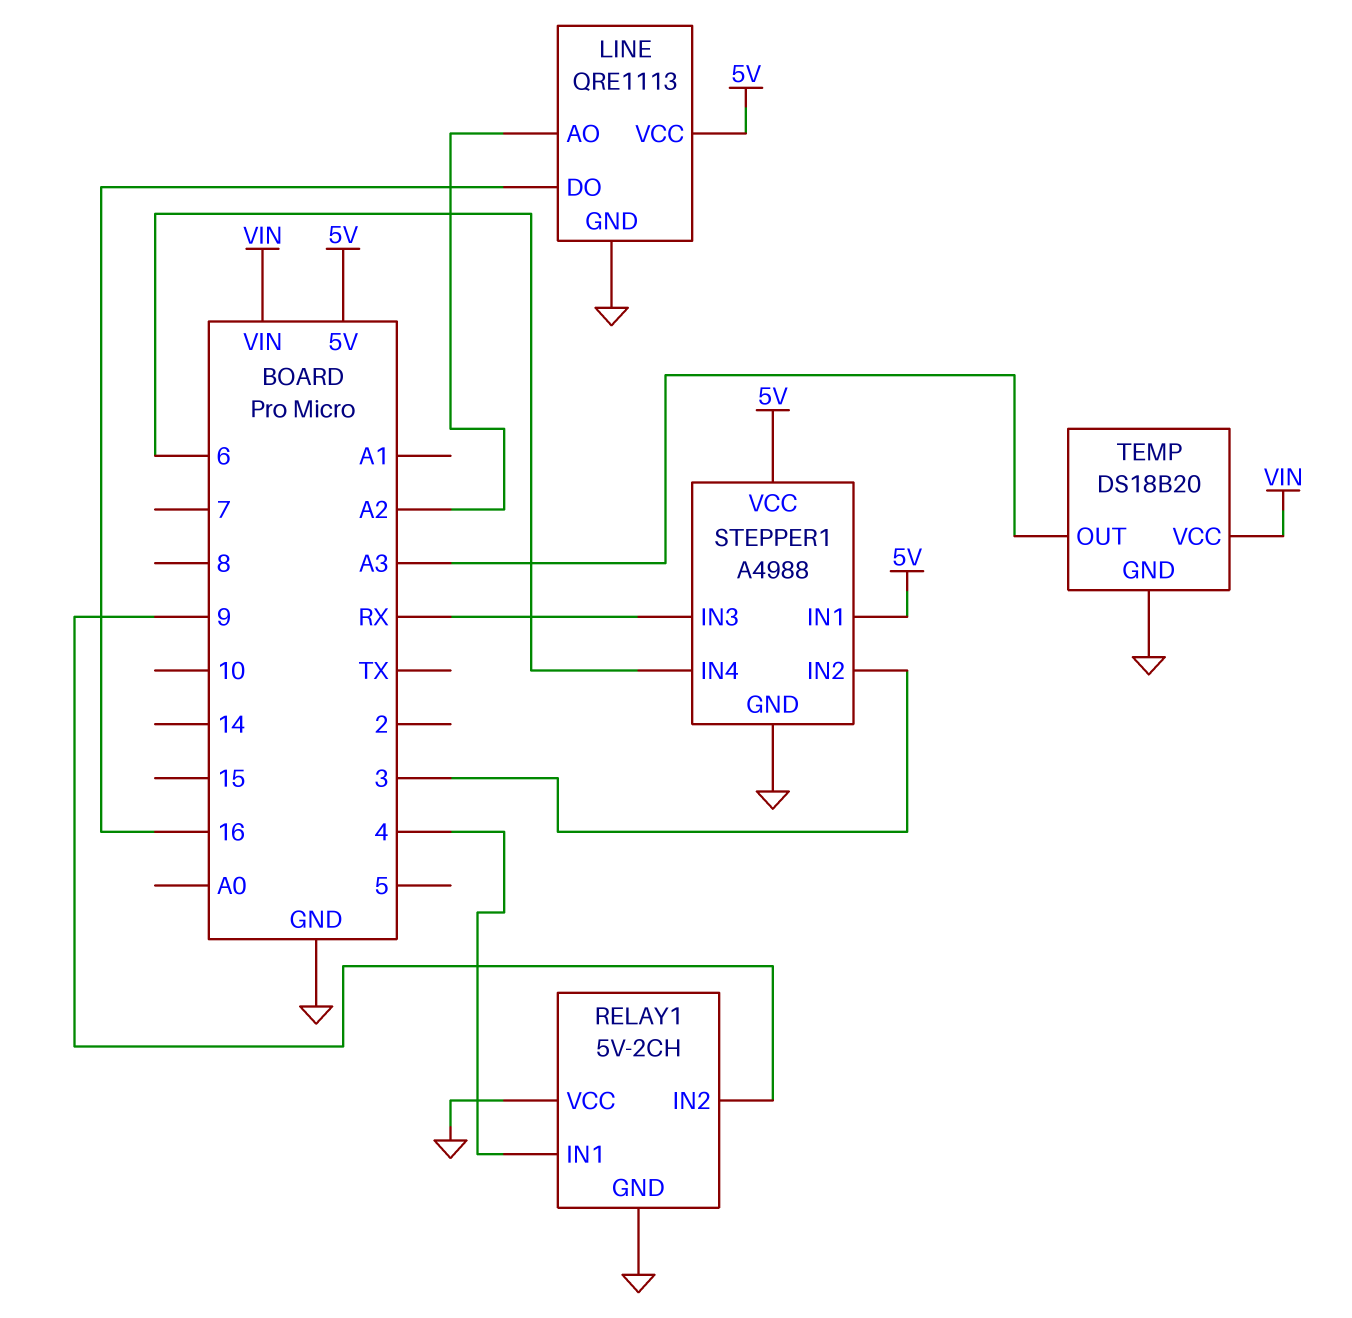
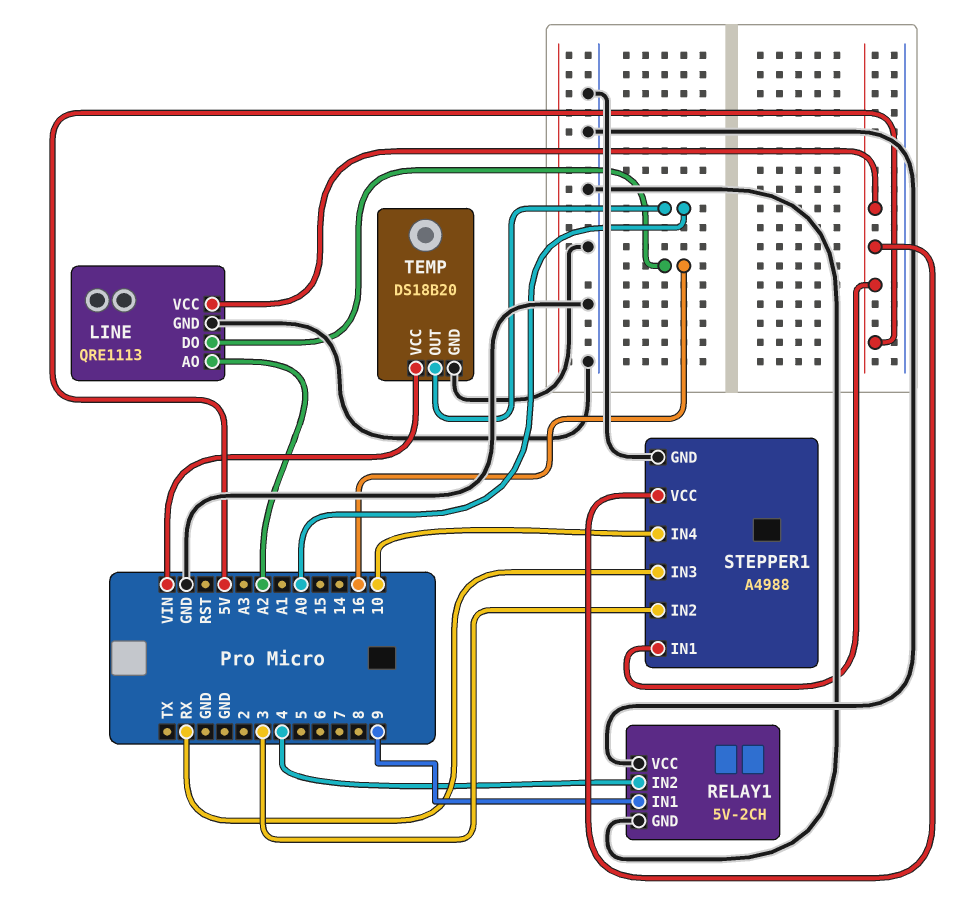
RELAY1 pin IN1: 4 -> 9
RELAY1 pin IN2: 9 -> 4
STEPPER1 pin IN4: 6 -> 10
TEMP pin OUT: A3 -> A0

